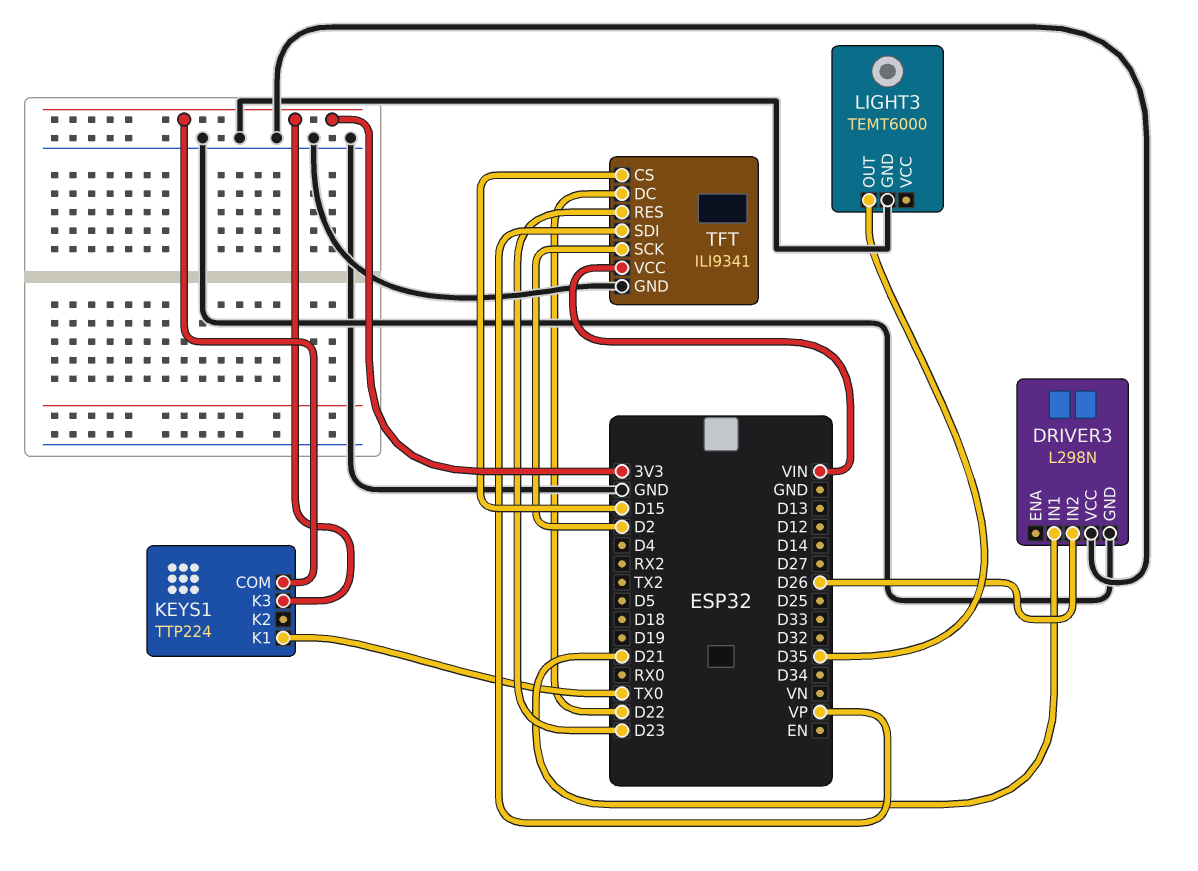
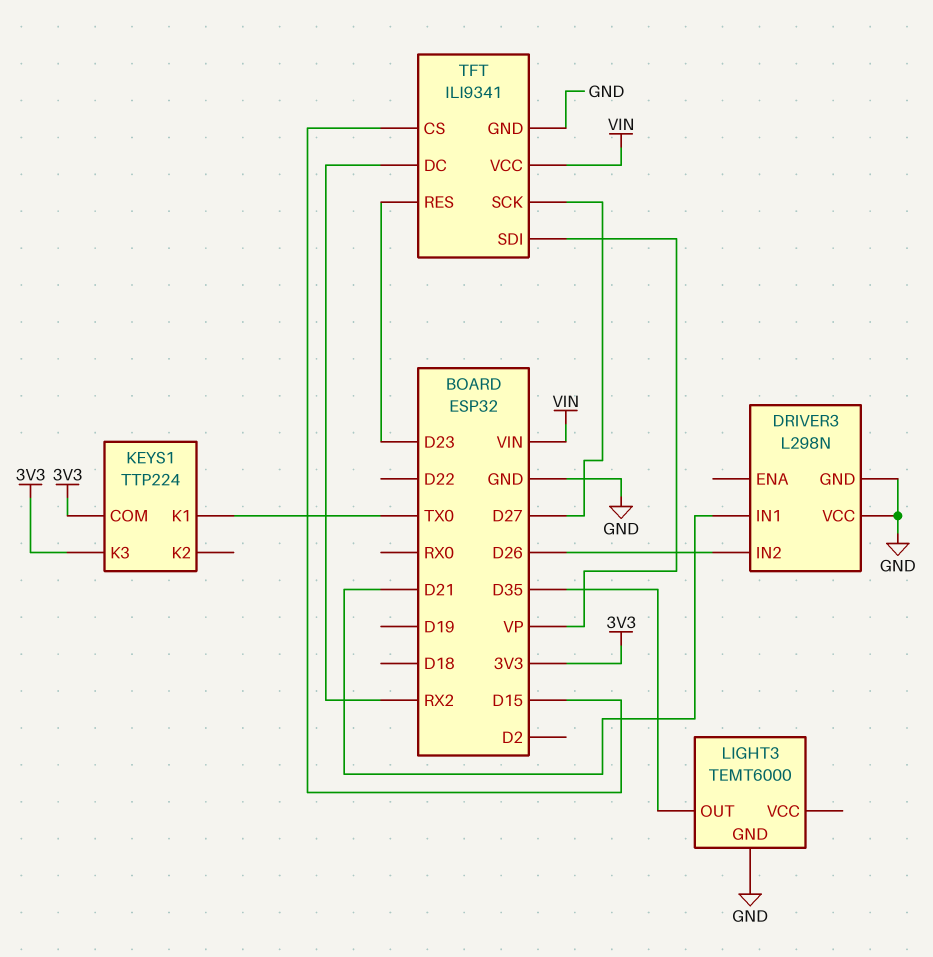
TFT pin DC: D22 -> RX2
TFT pin SCK: D2 -> D27

